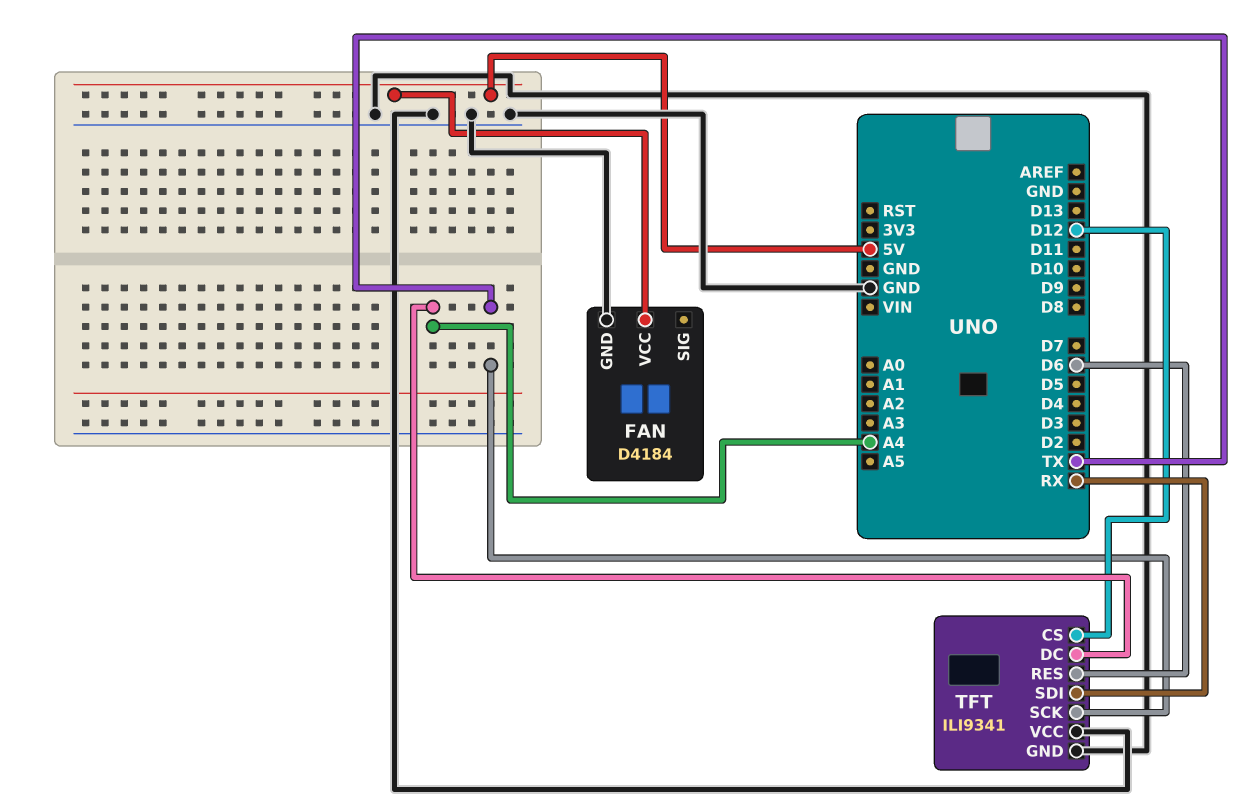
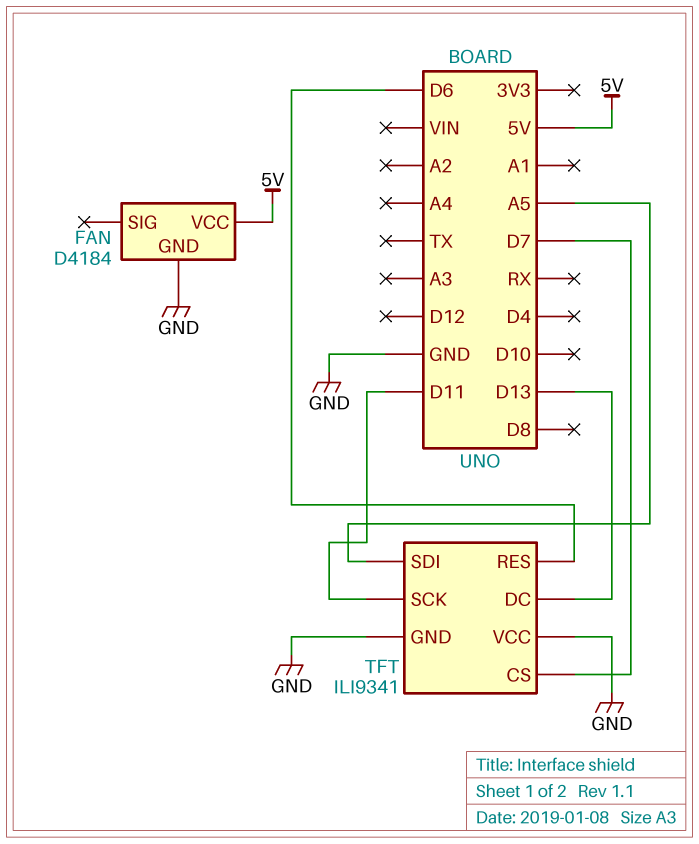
TFT pin CS: D12 -> D7
TFT pin DC: A4 -> D13
TFT pin SCK: TX -> D11
TFT pin SDI: RX -> A5

